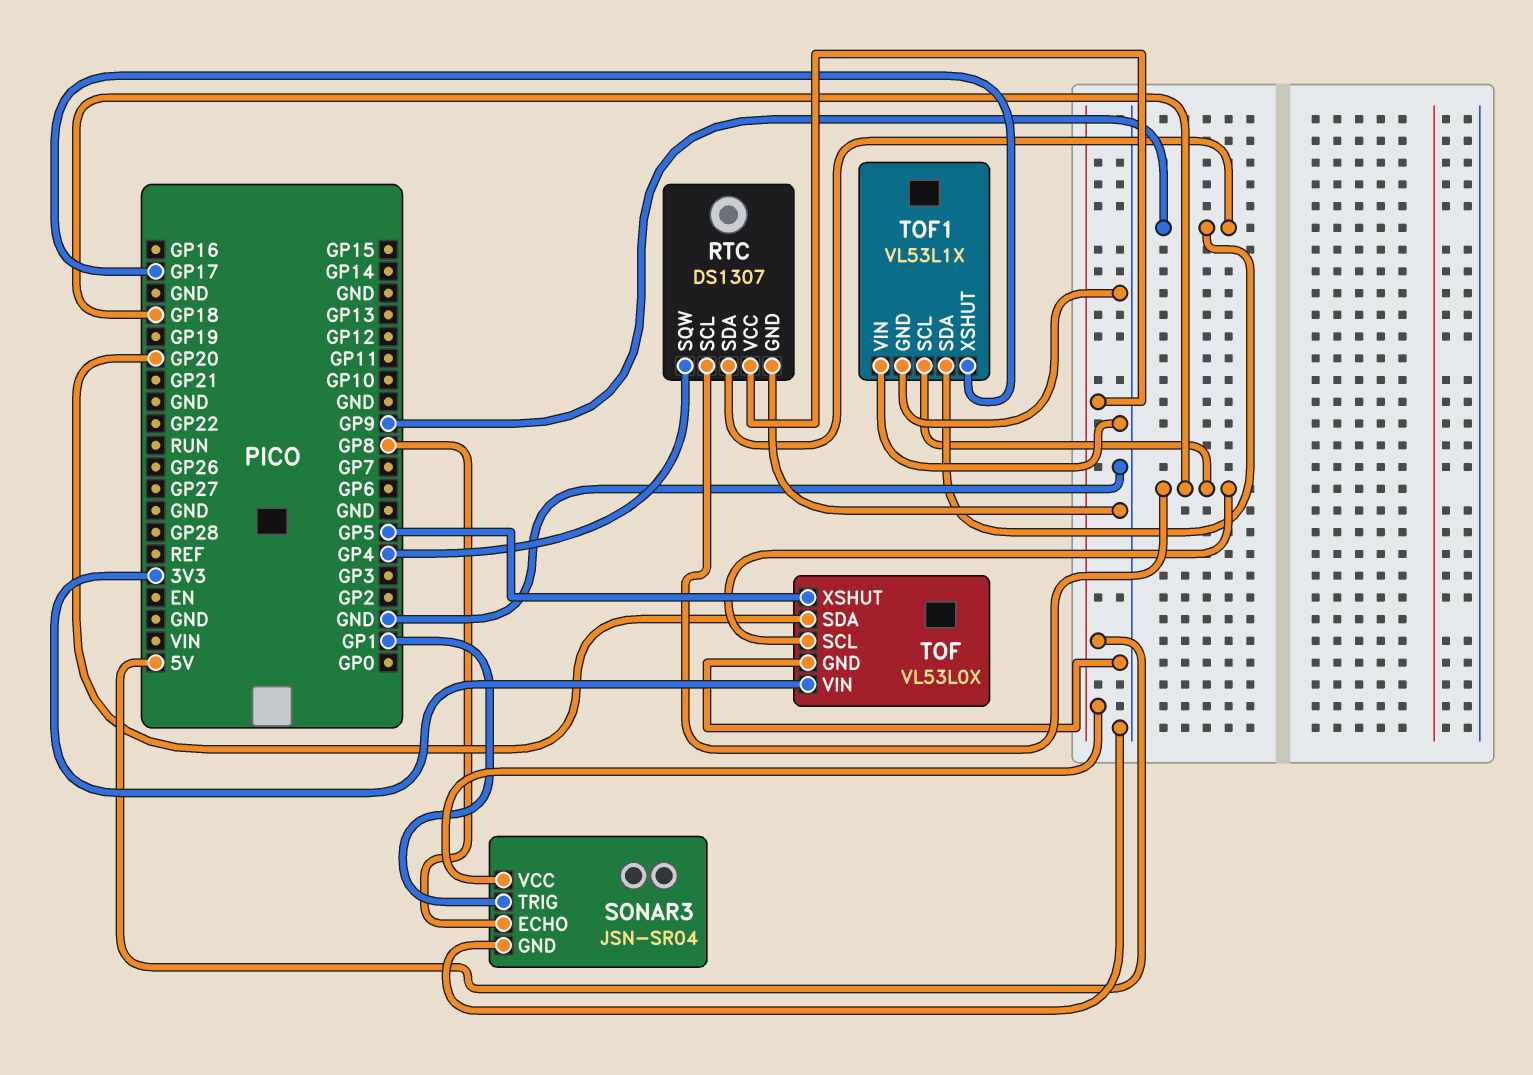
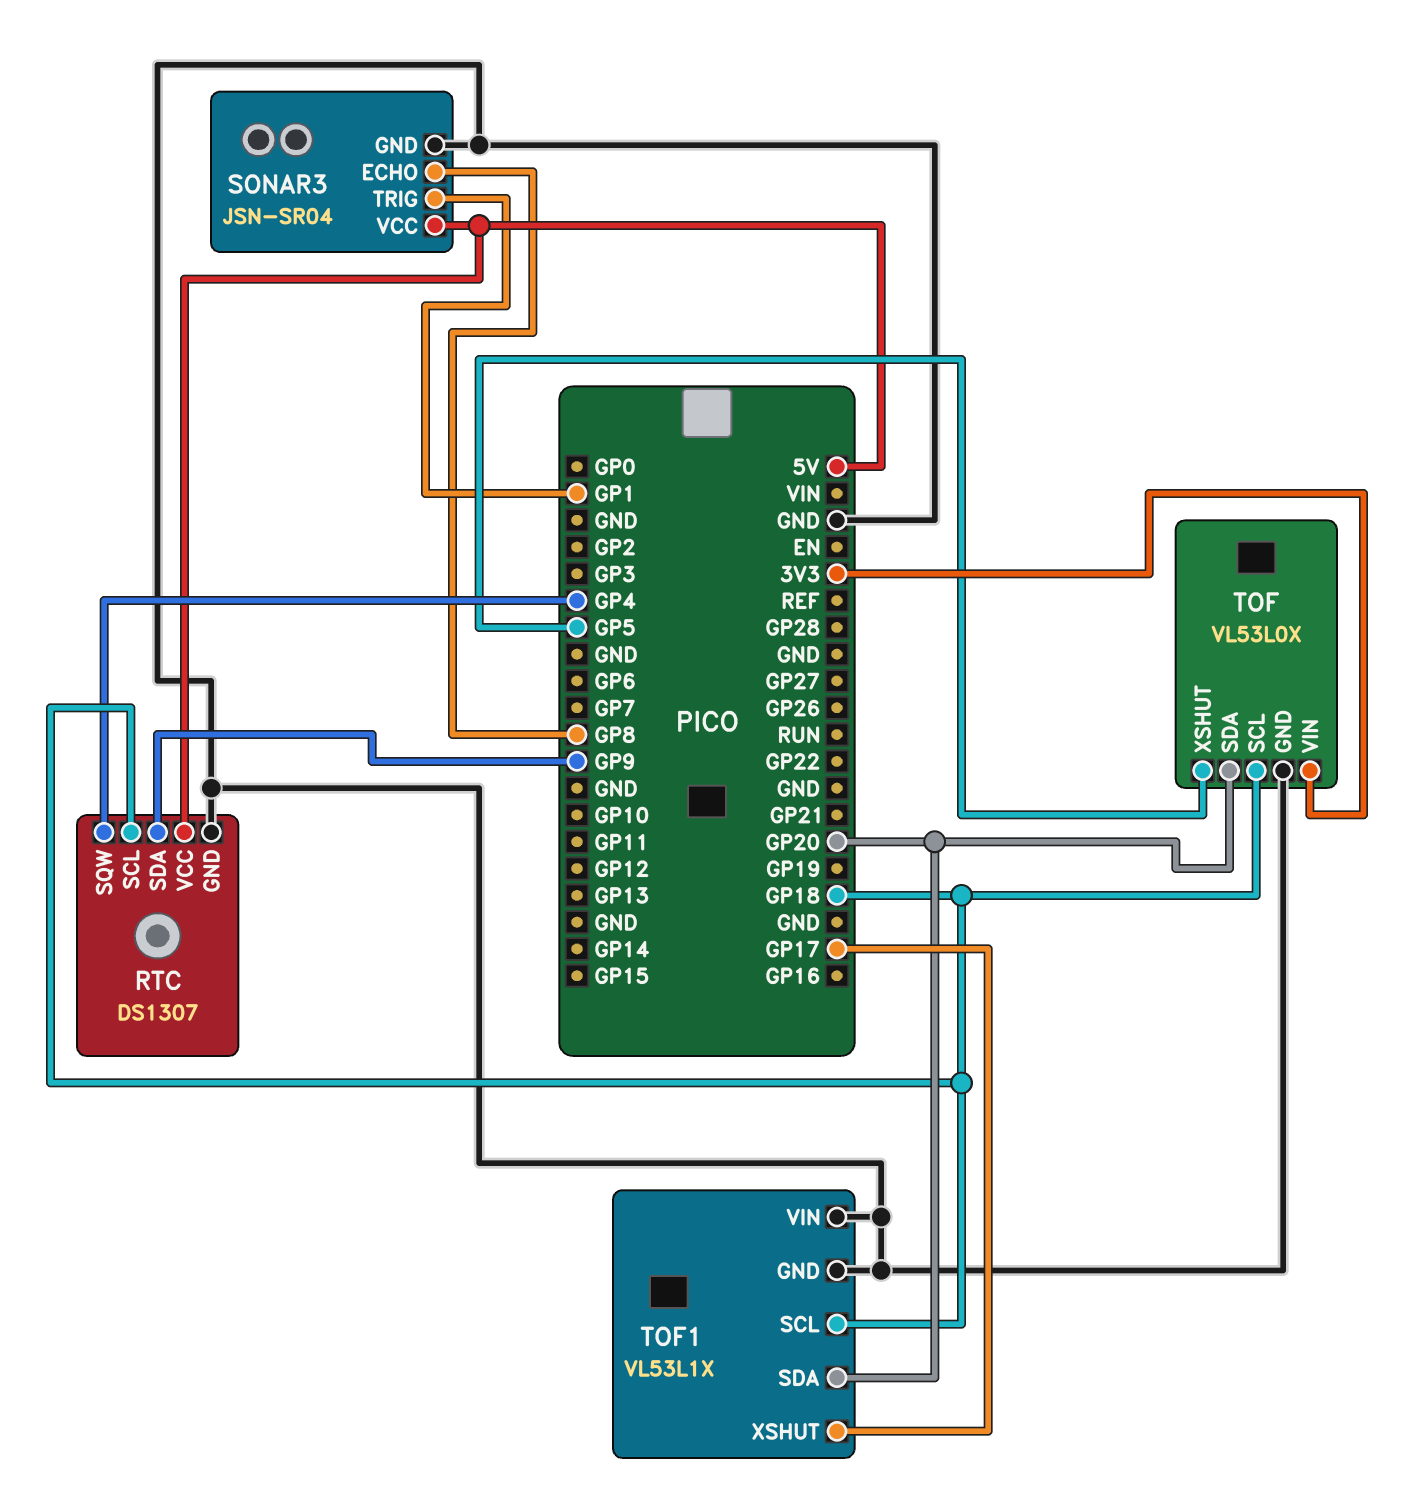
TOF1 pin SDA: GP9 -> GP20

